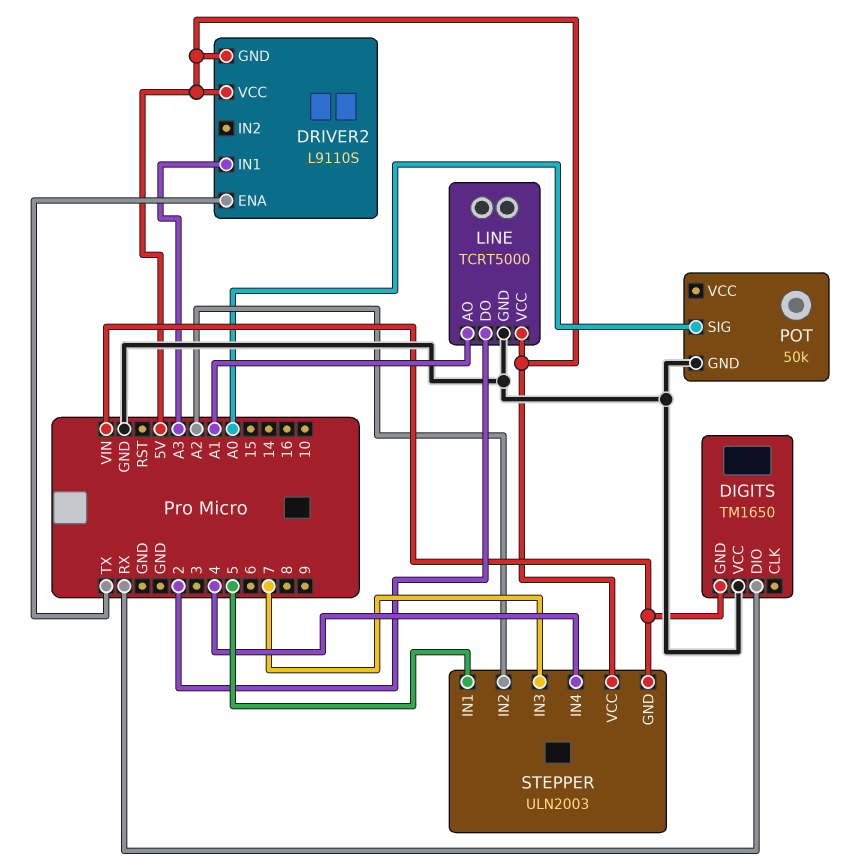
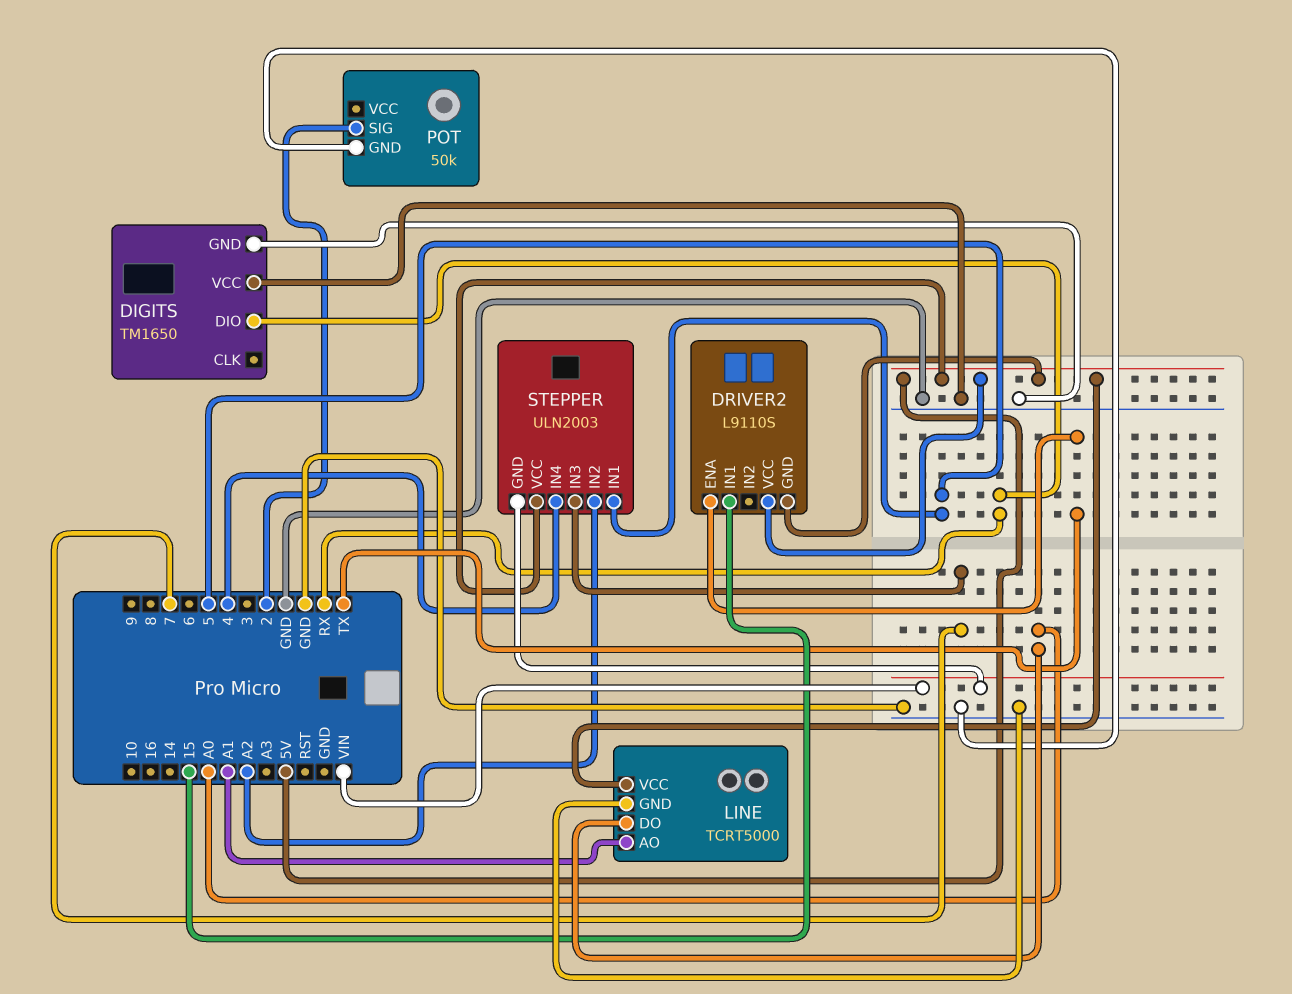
DIGITS pin GND: VIN -> GND
DRIVER2 pin IN1: A3 -> 15
LINE pin DO: 2 -> A0
POT pin SIG: A0 -> 2

